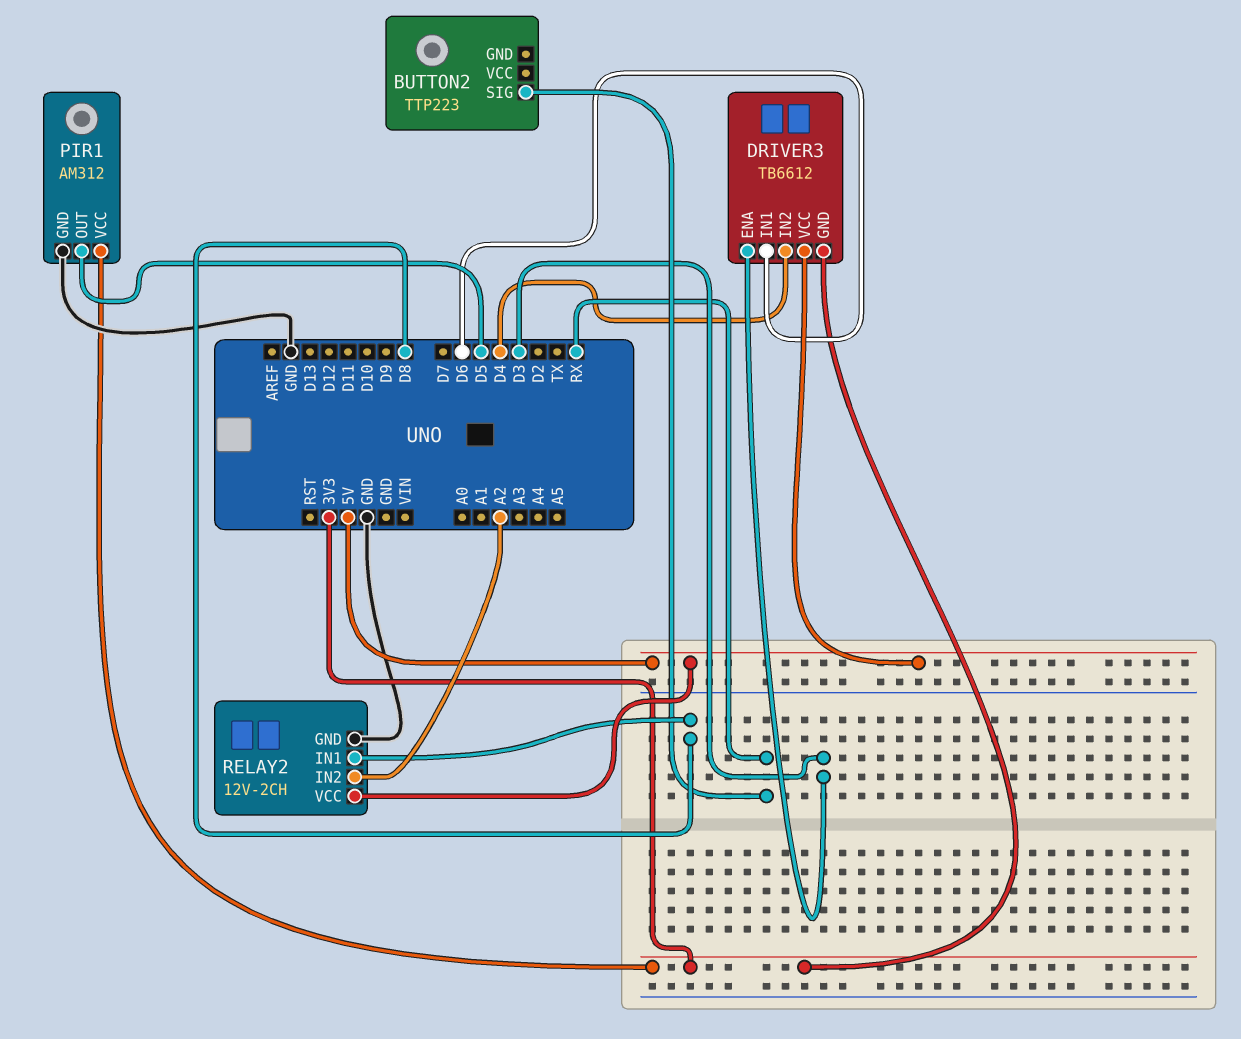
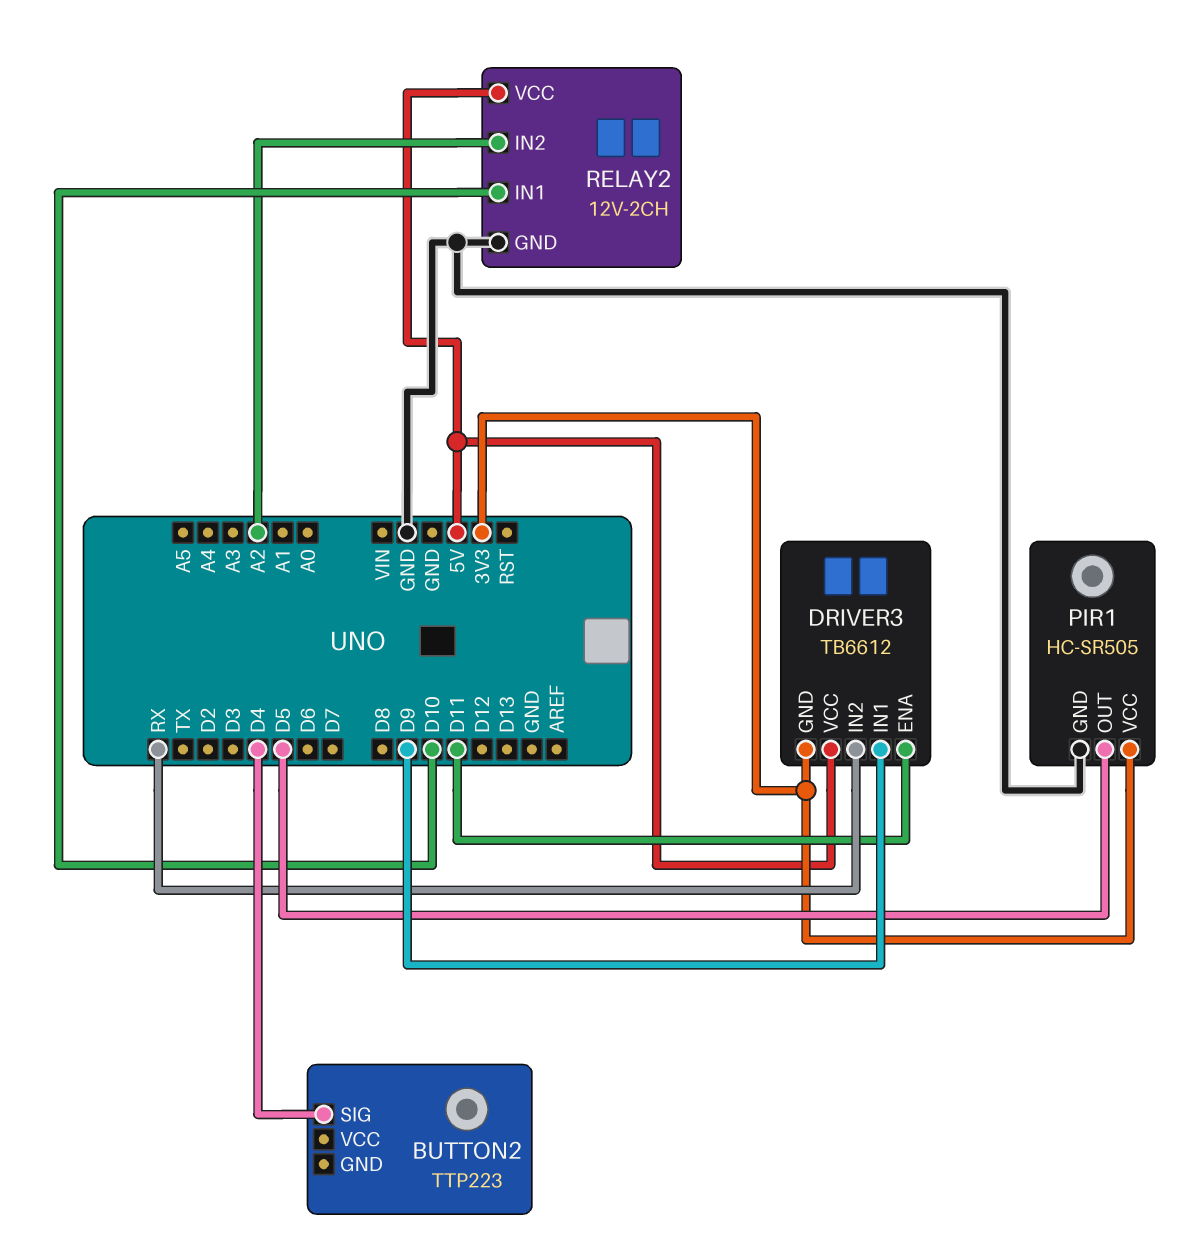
BUTTON2 pin SIG: RX -> D4
DRIVER3 pin ENA: D3 -> D11
DRIVER3 pin IN1: D6 -> D9
DRIVER3 pin IN2: D4 -> RX
PIR1: AM312 -> HC-SR505
RELAY2 pin IN1: D8 -> D10

